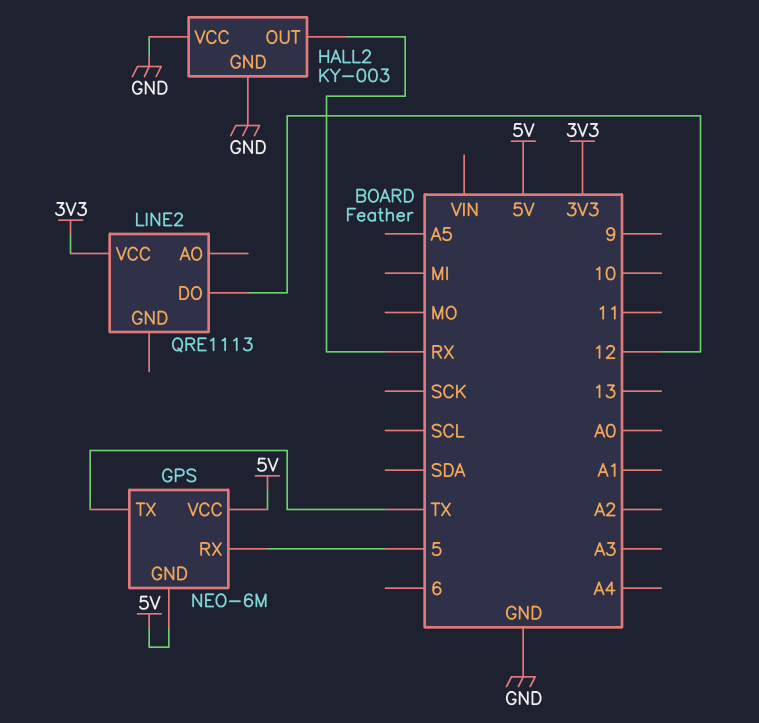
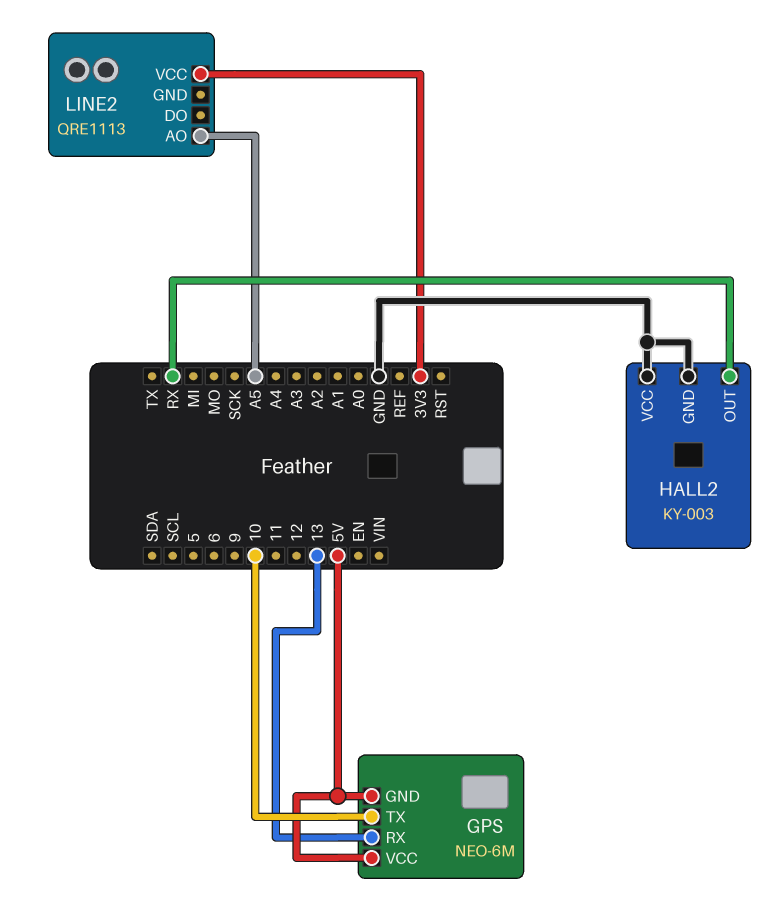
GPS pin RX: 5 -> 13
GPS pin TX: TX -> 10
LINE2 pin AO: none -> A5
LINE2 pin DO: 12 -> none

